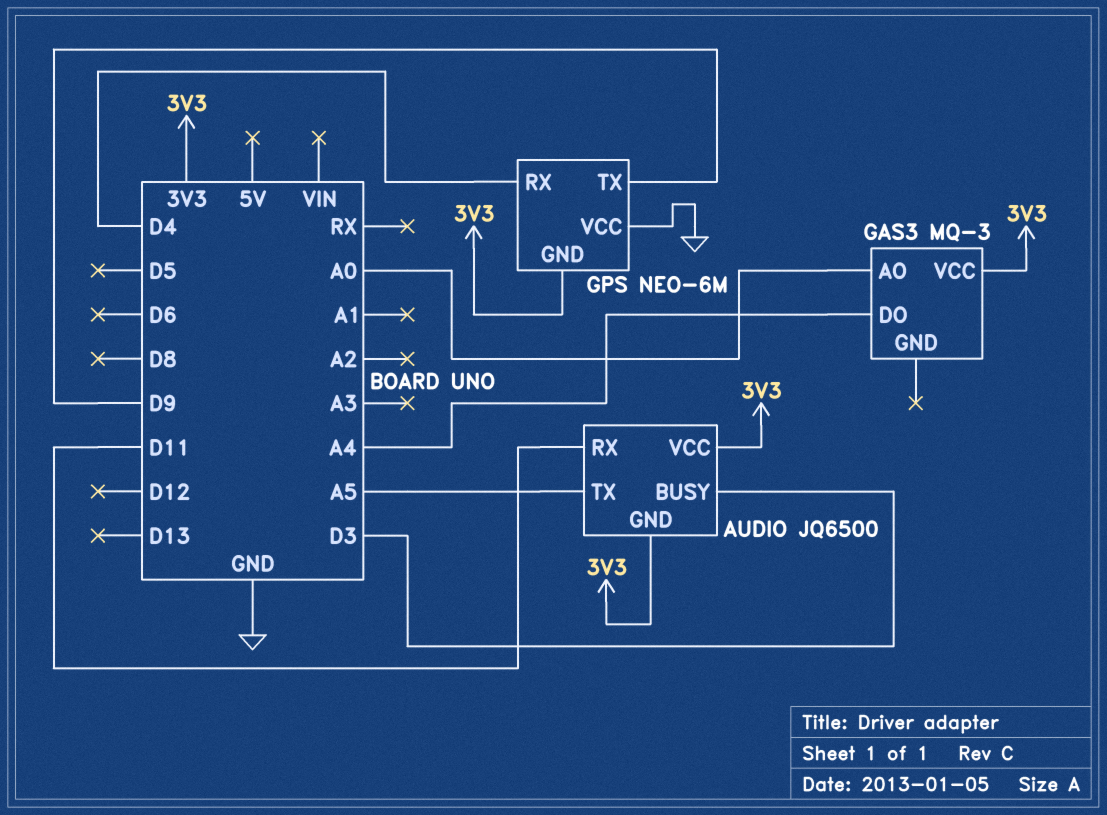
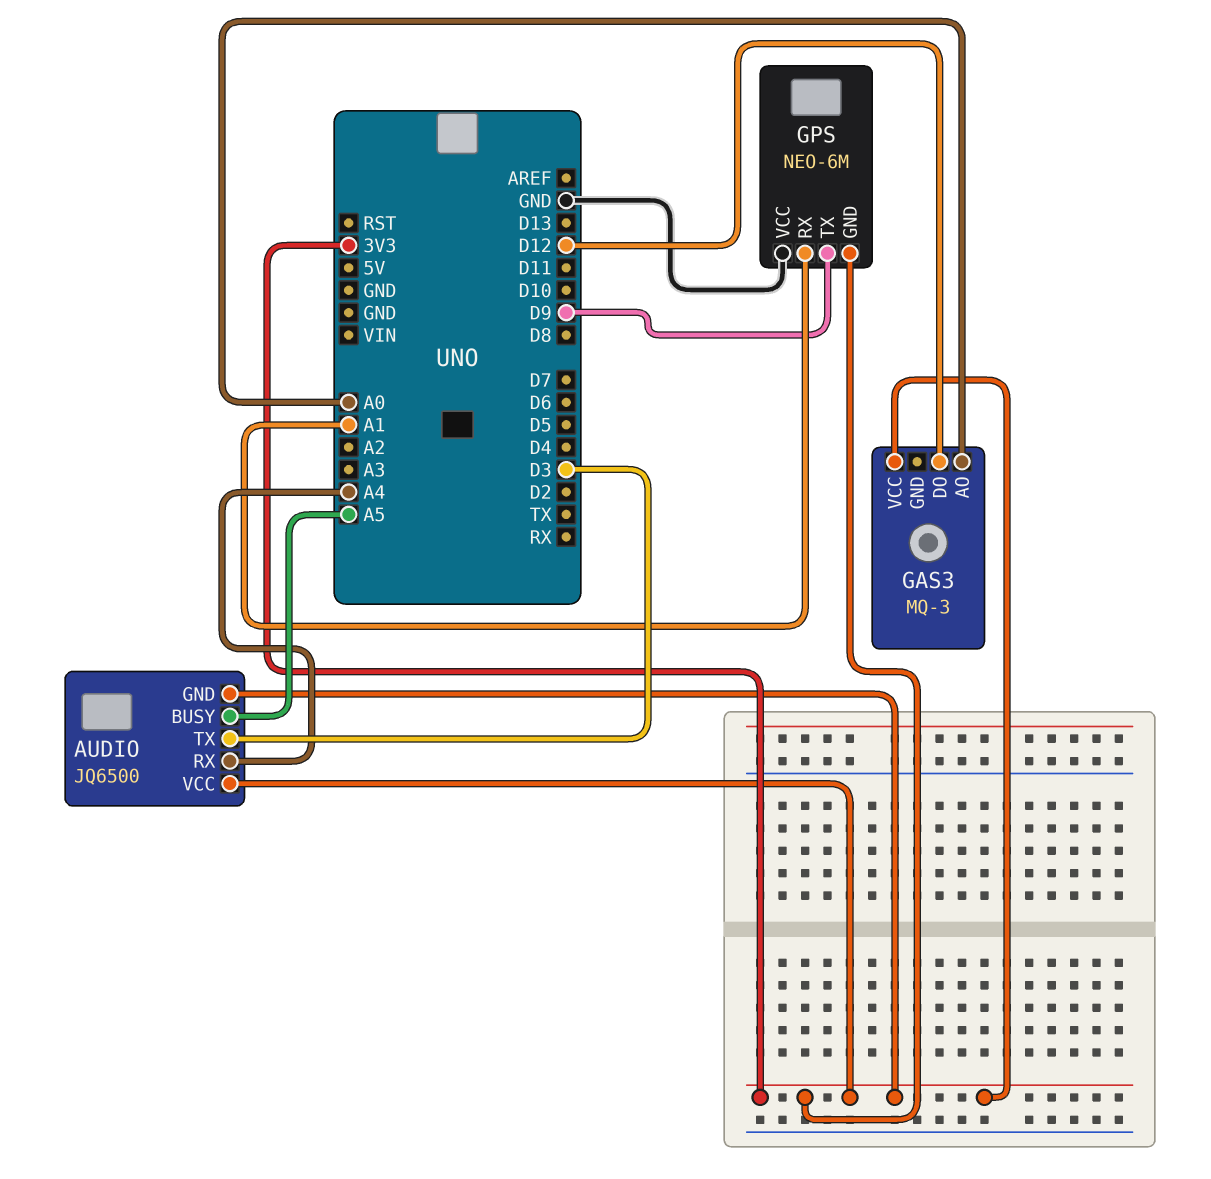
AUDIO pin BUSY: D3 -> A5
AUDIO pin RX: D11 -> A4
AUDIO pin TX: A5 -> D3
GAS3 pin DO: A4 -> D12
GPS pin RX: D4 -> A1

